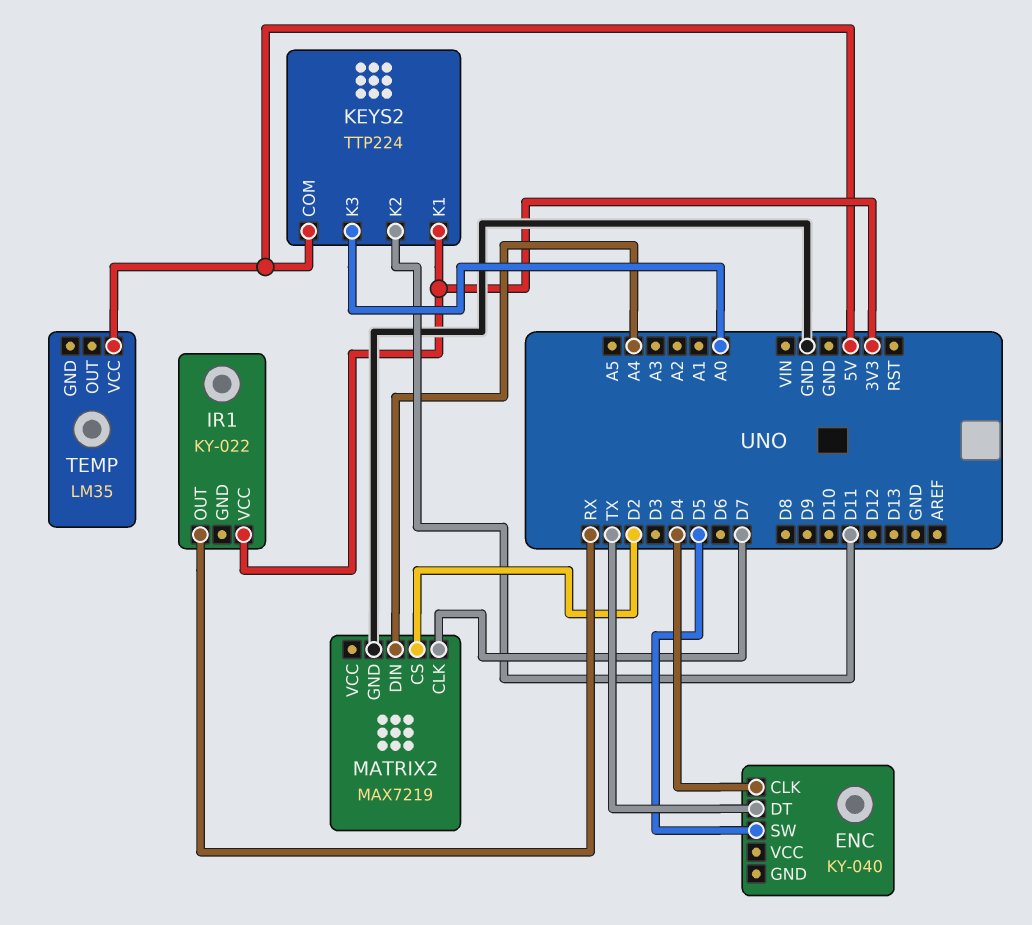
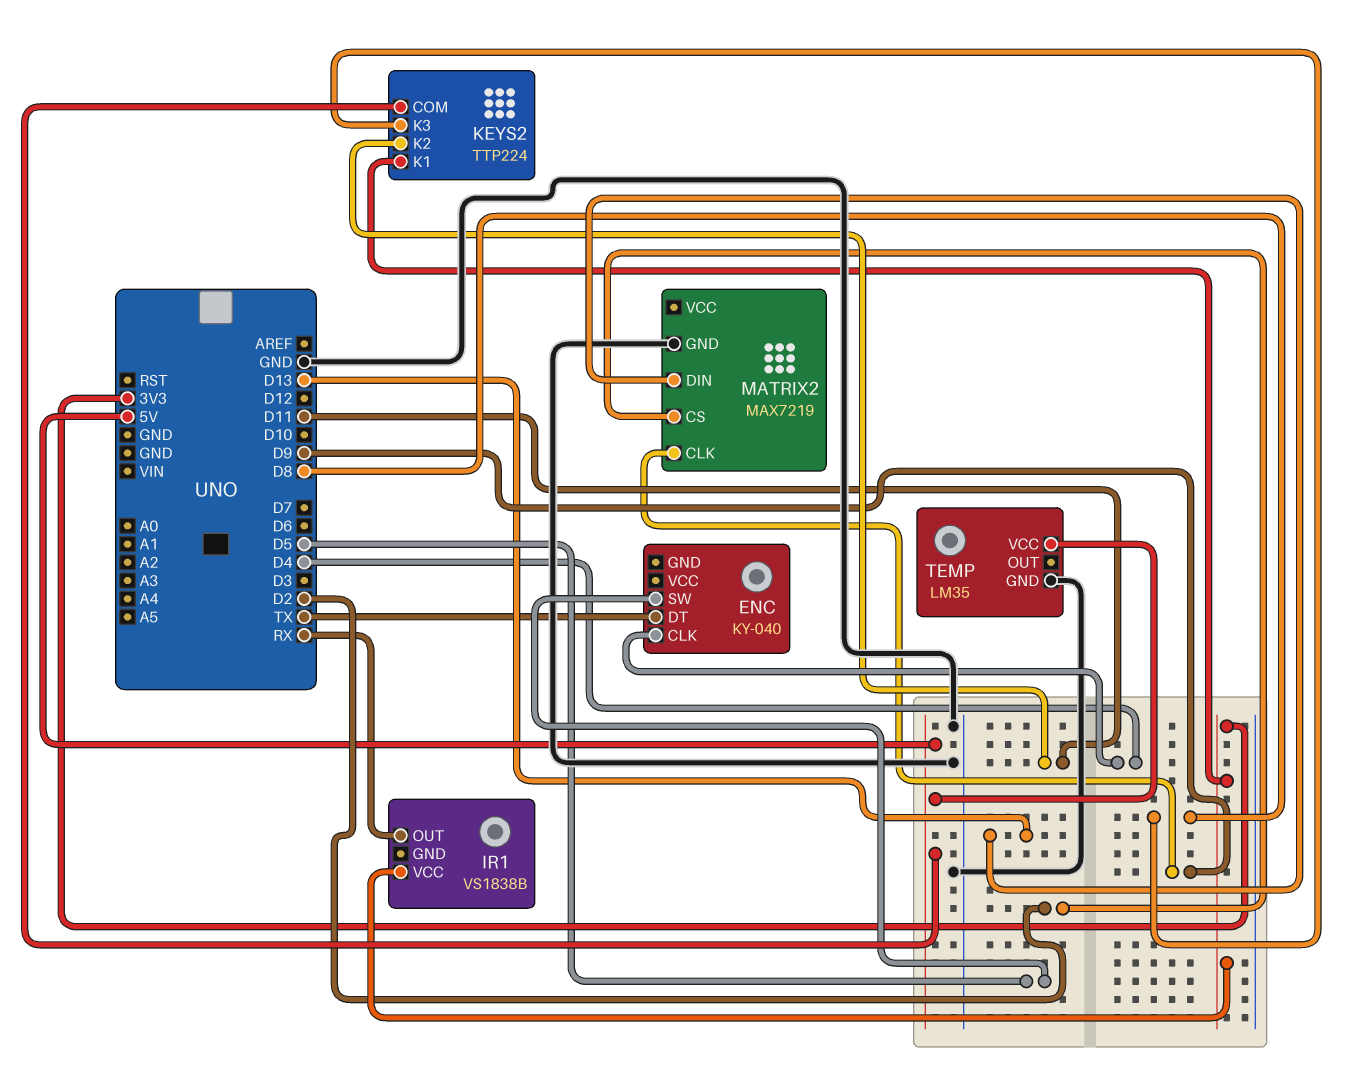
IR1: KY-022 -> VS1838B
KEYS2 pin K3: A0 -> D8
MATRIX2 pin CLK: D7 -> D9
MATRIX2 pin DIN: A4 -> D13
TEMP pin GND: none -> GND

